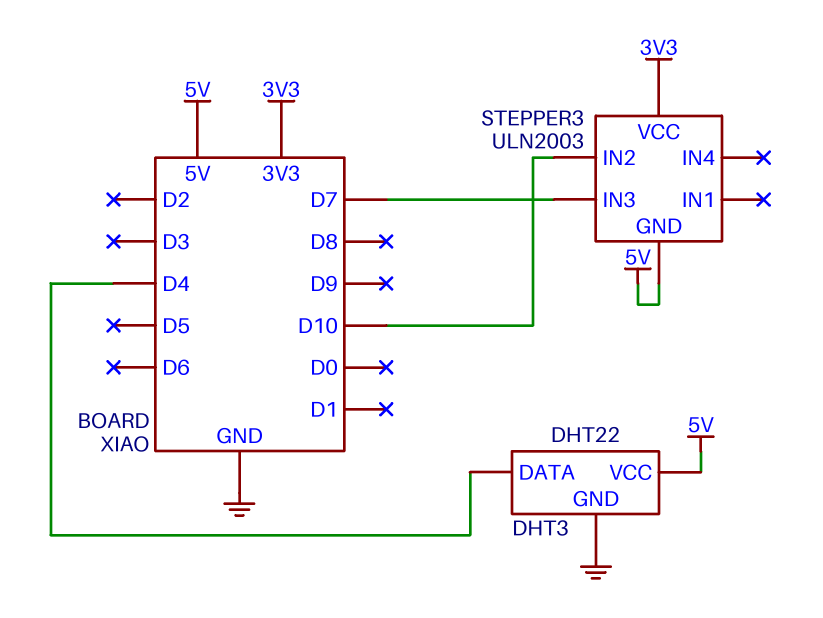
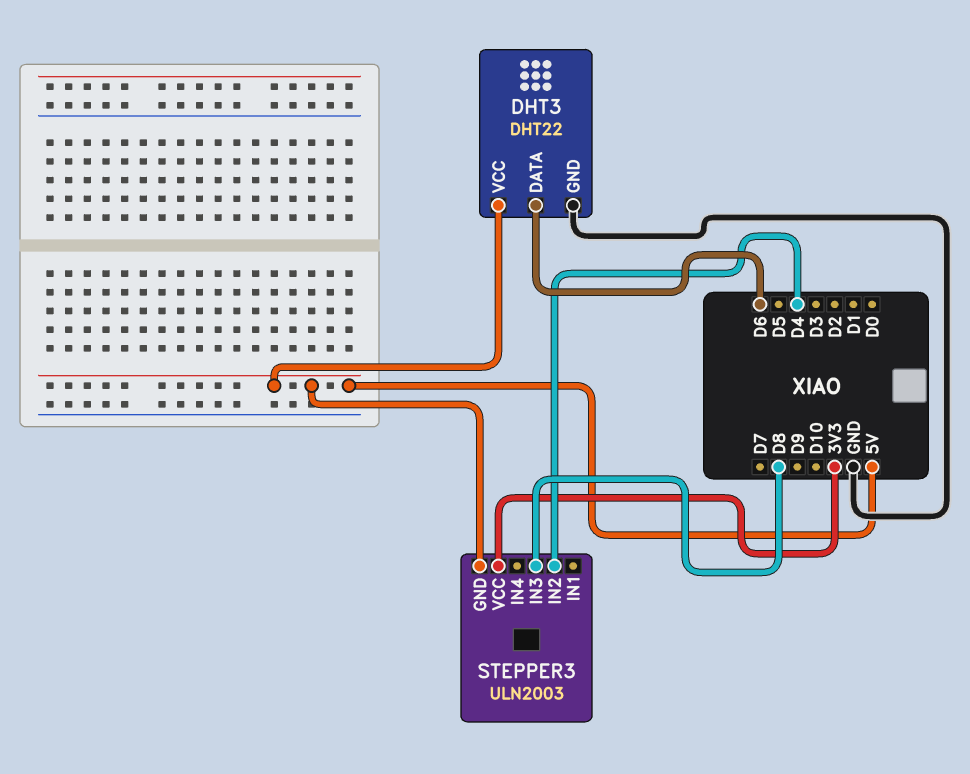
DHT3 pin DATA: D4 -> D6
STEPPER3 pin IN2: D10 -> D4
STEPPER3 pin IN3: D7 -> D8

